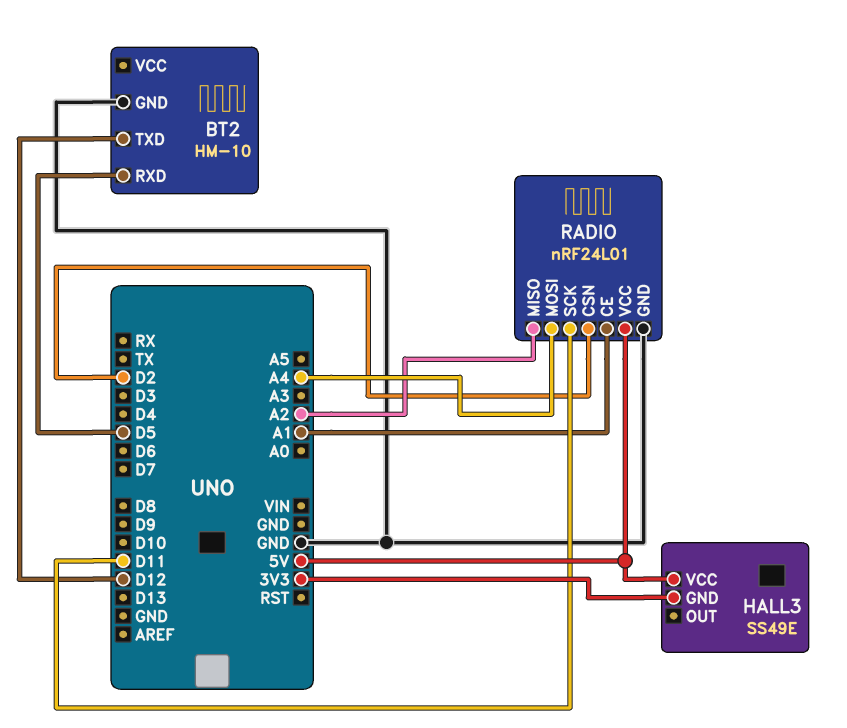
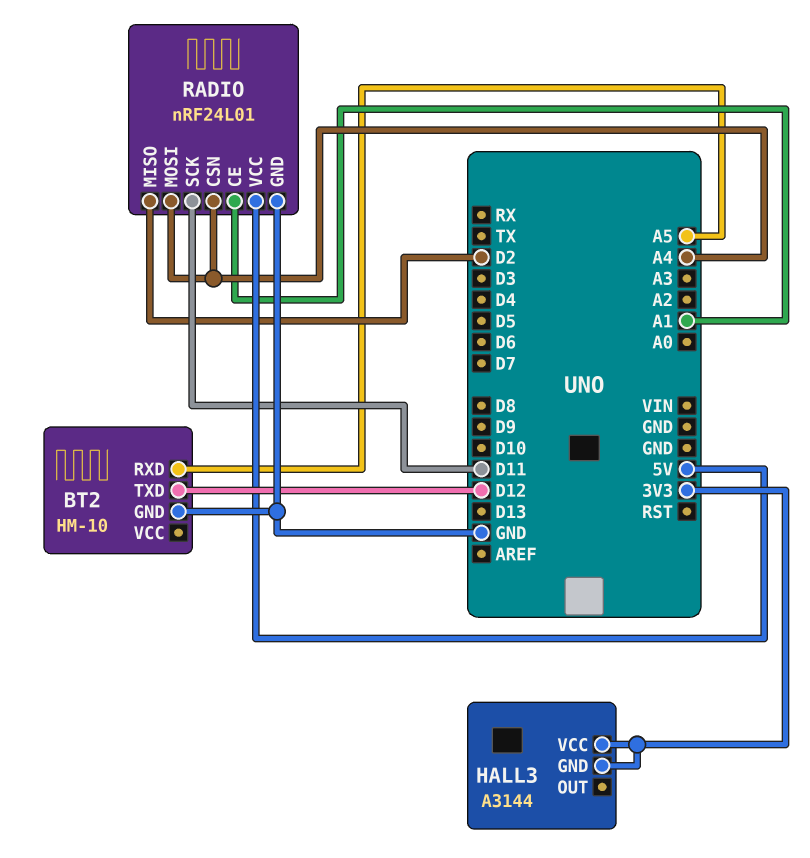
BT2 pin RXD: D5 -> A5
HALL3: SS49E -> A3144
HALL3 pin VCC: 5V -> 3V3
RADIO pin CSN: D2 -> A4
RADIO pin MISO: A2 -> D2

